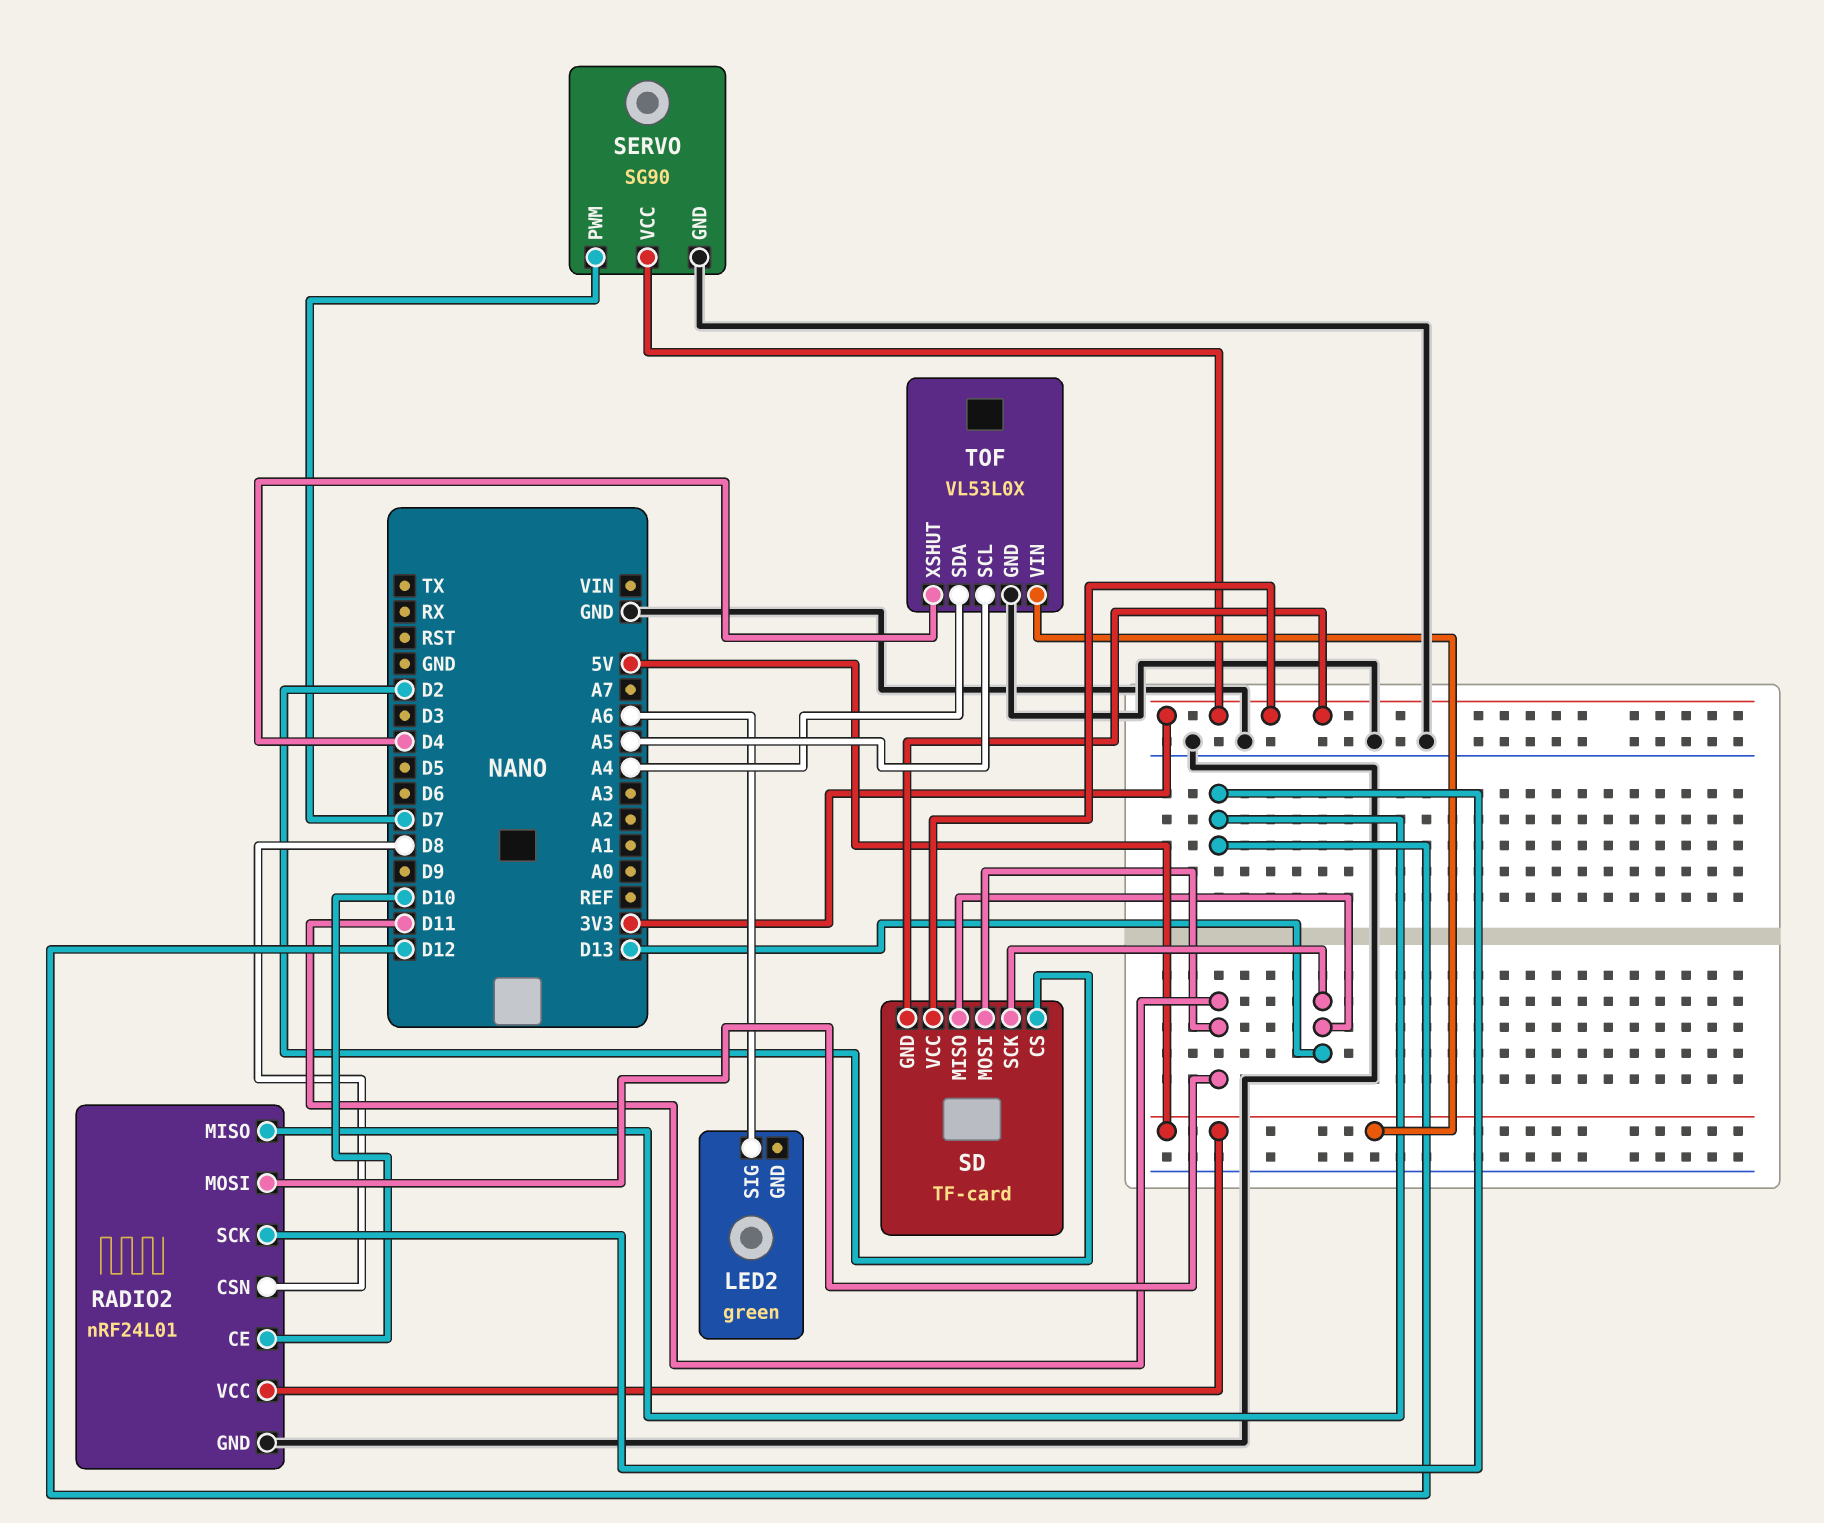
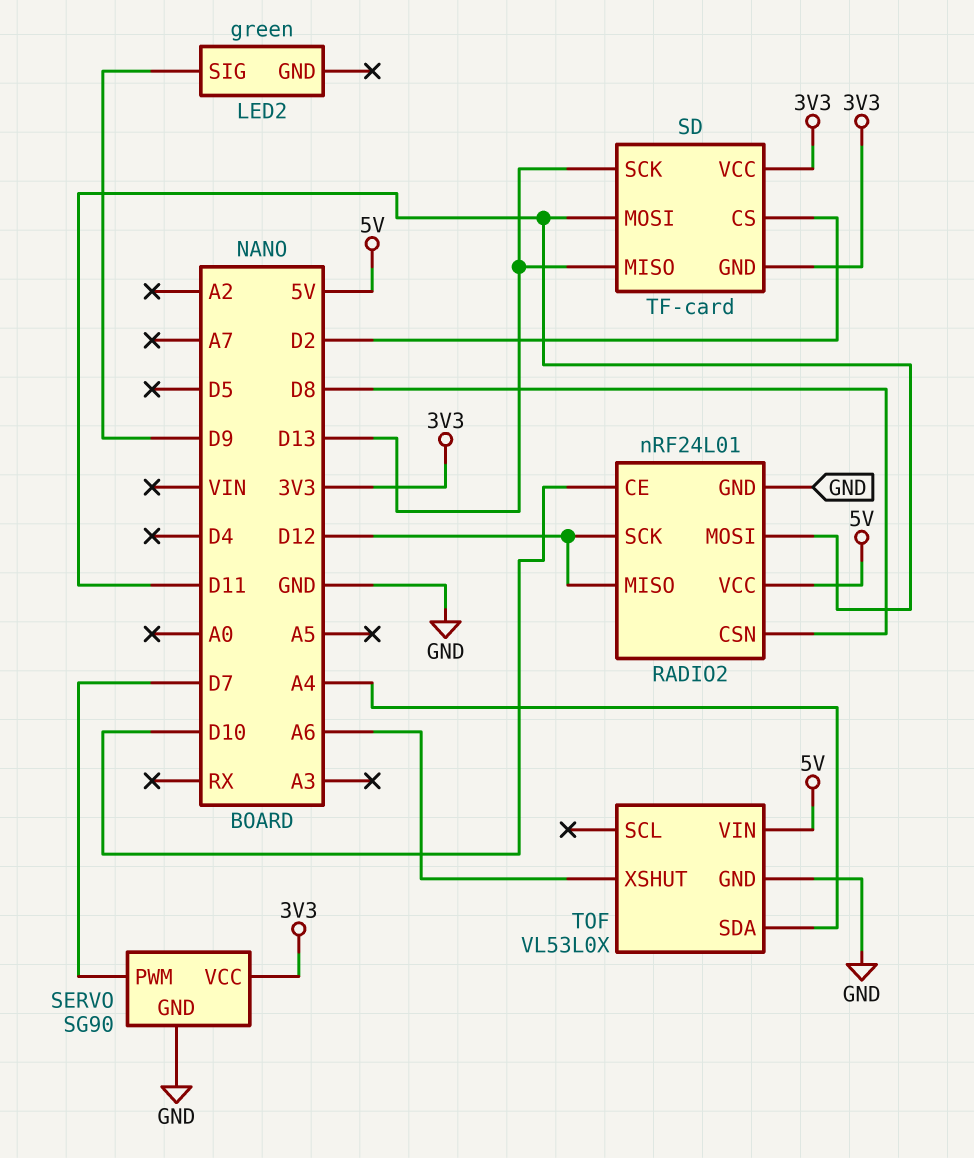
LED2 pin SIG: A6 -> D9
TOF pin SCL: A5 -> none
TOF pin XSHUT: D4 -> A6

